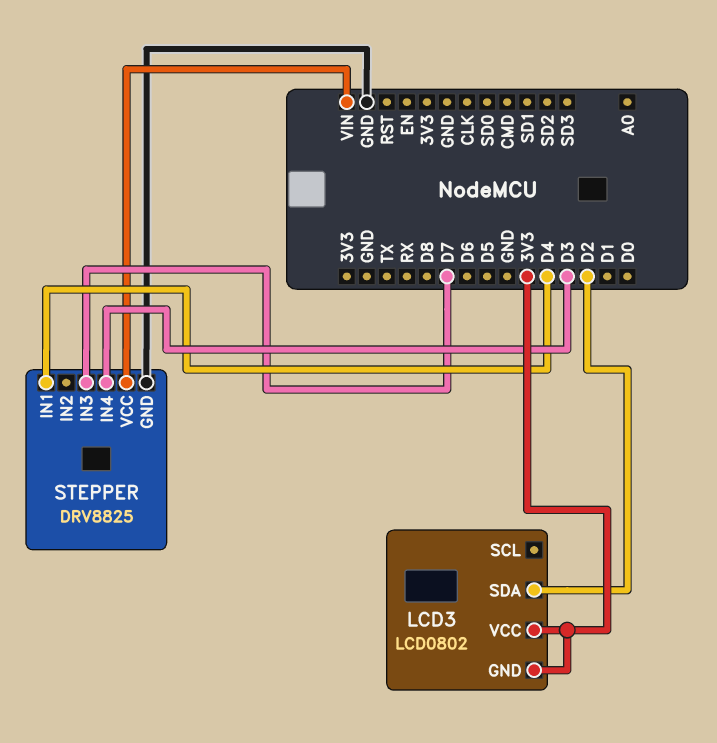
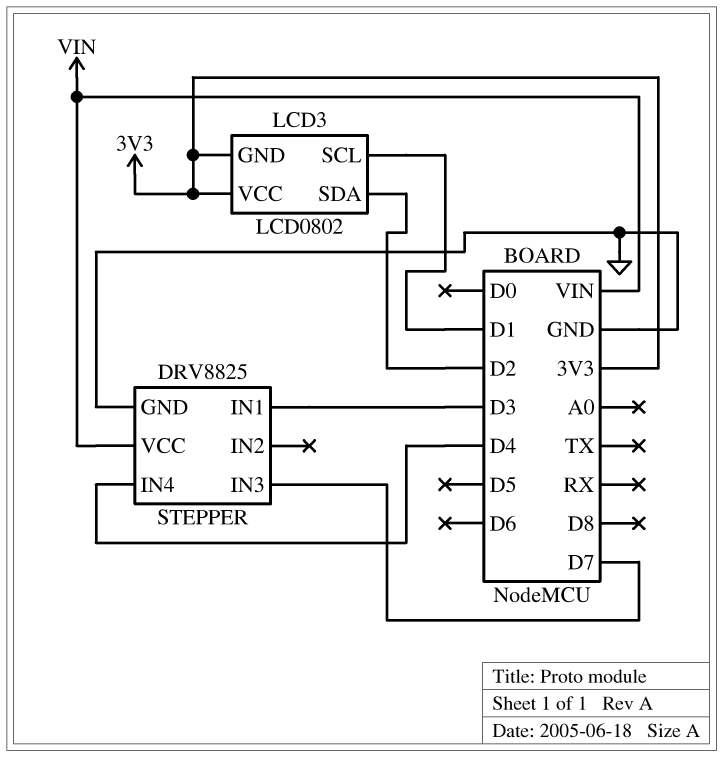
LCD3 pin SCL: none -> D1
STEPPER pin IN1: D4 -> D3
STEPPER pin IN4: D3 -> D4

